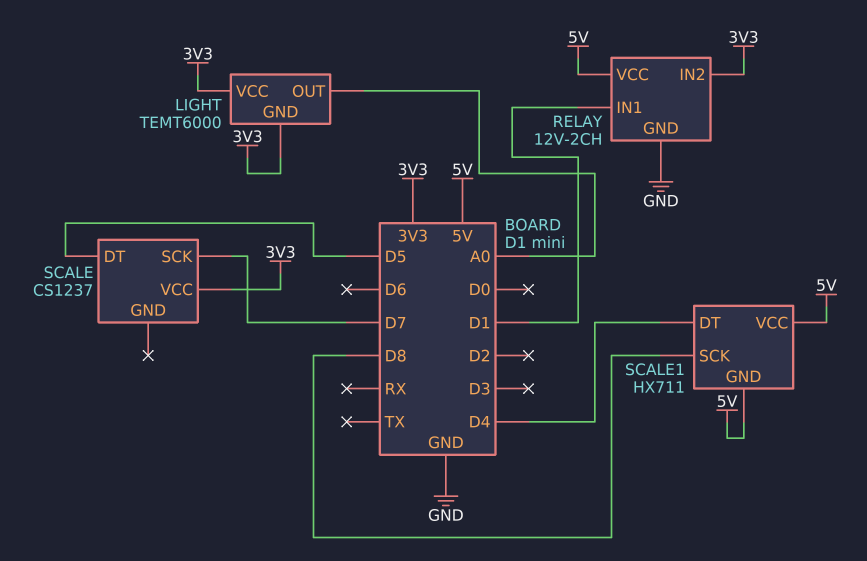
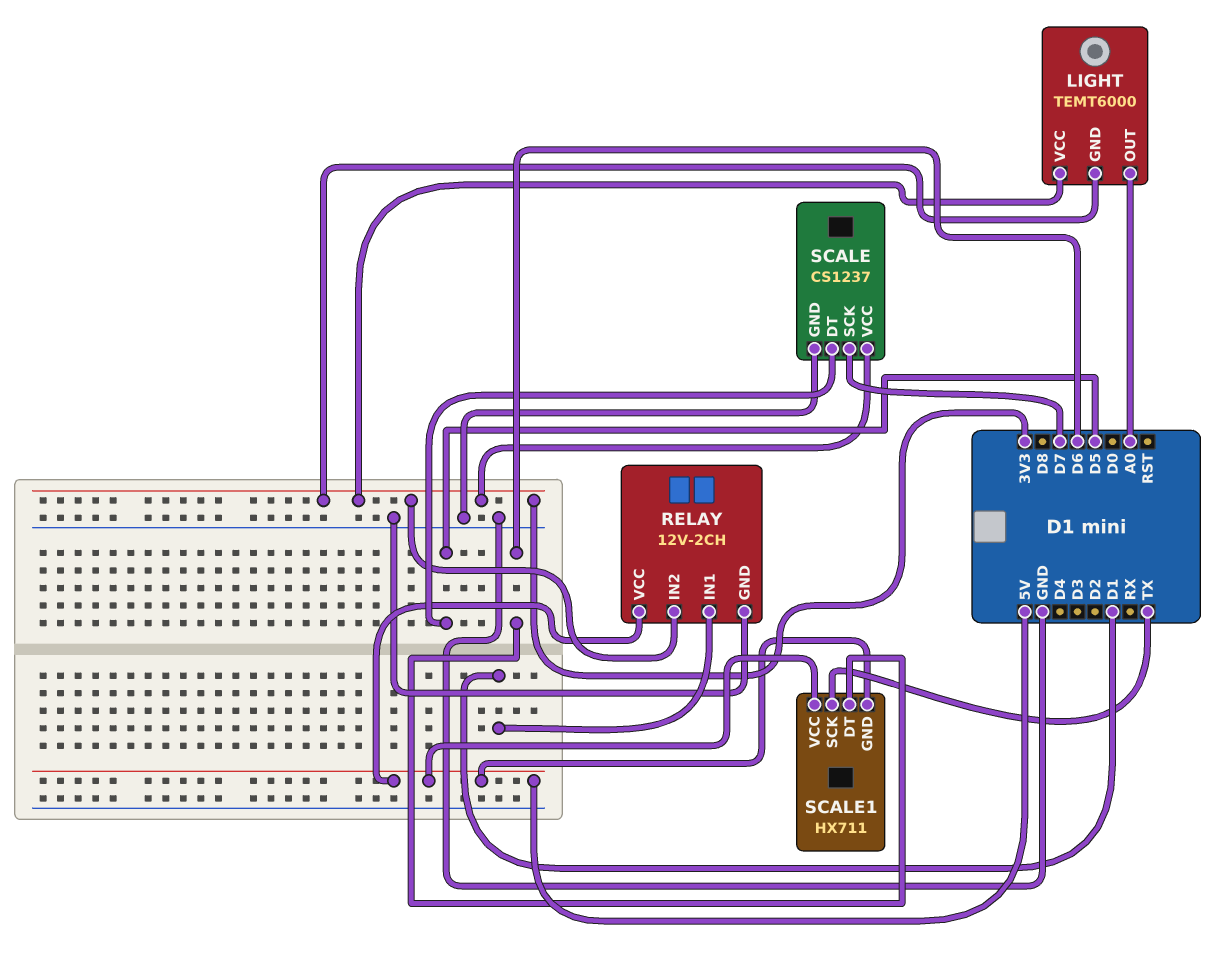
SCALE pin GND: none -> GND
SCALE1 pin DT: D4 -> D6
SCALE1 pin SCK: D8 -> TX

